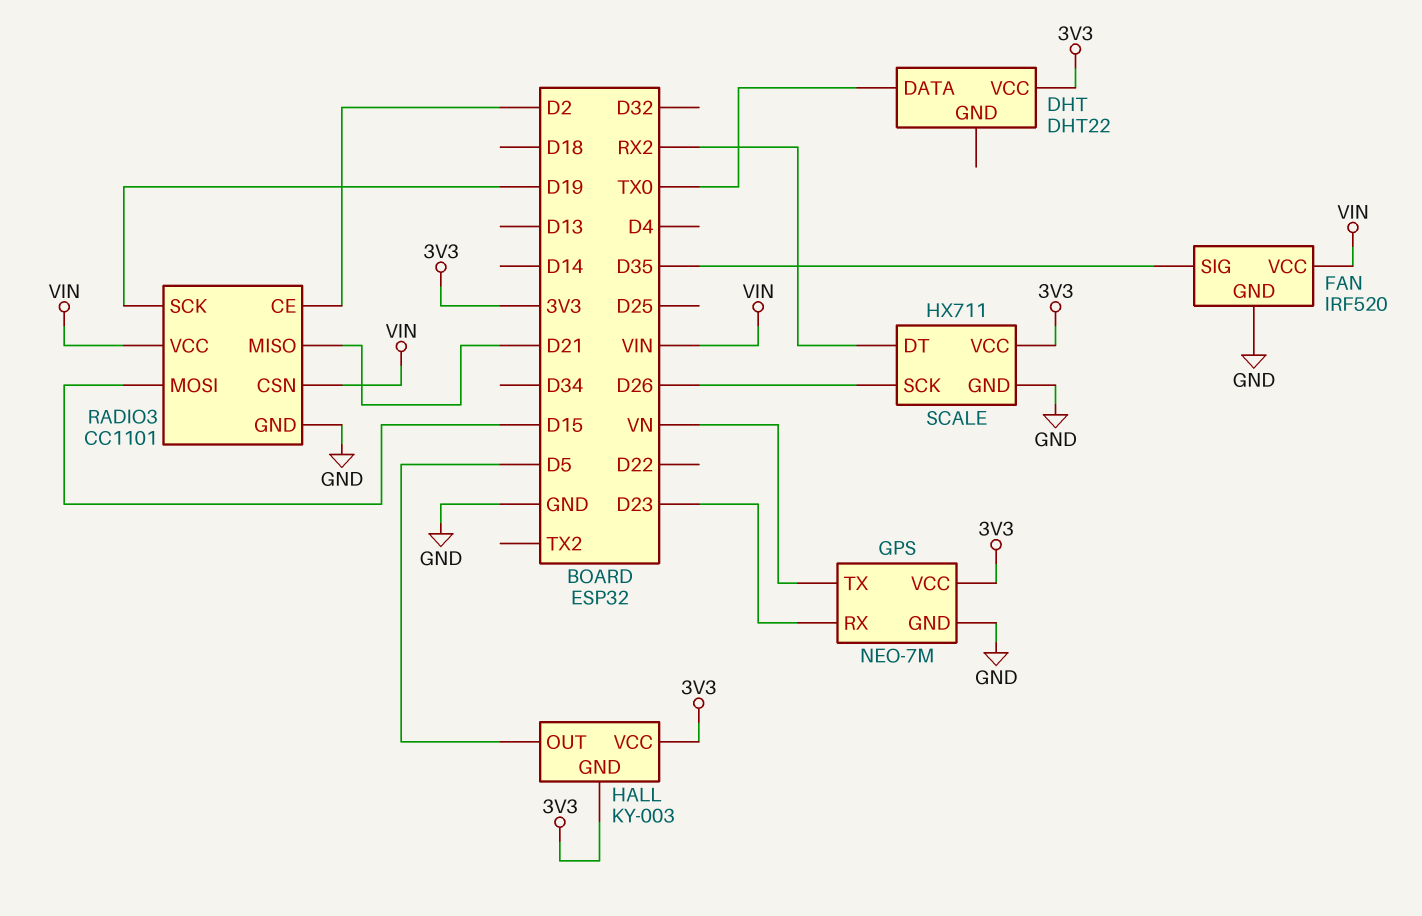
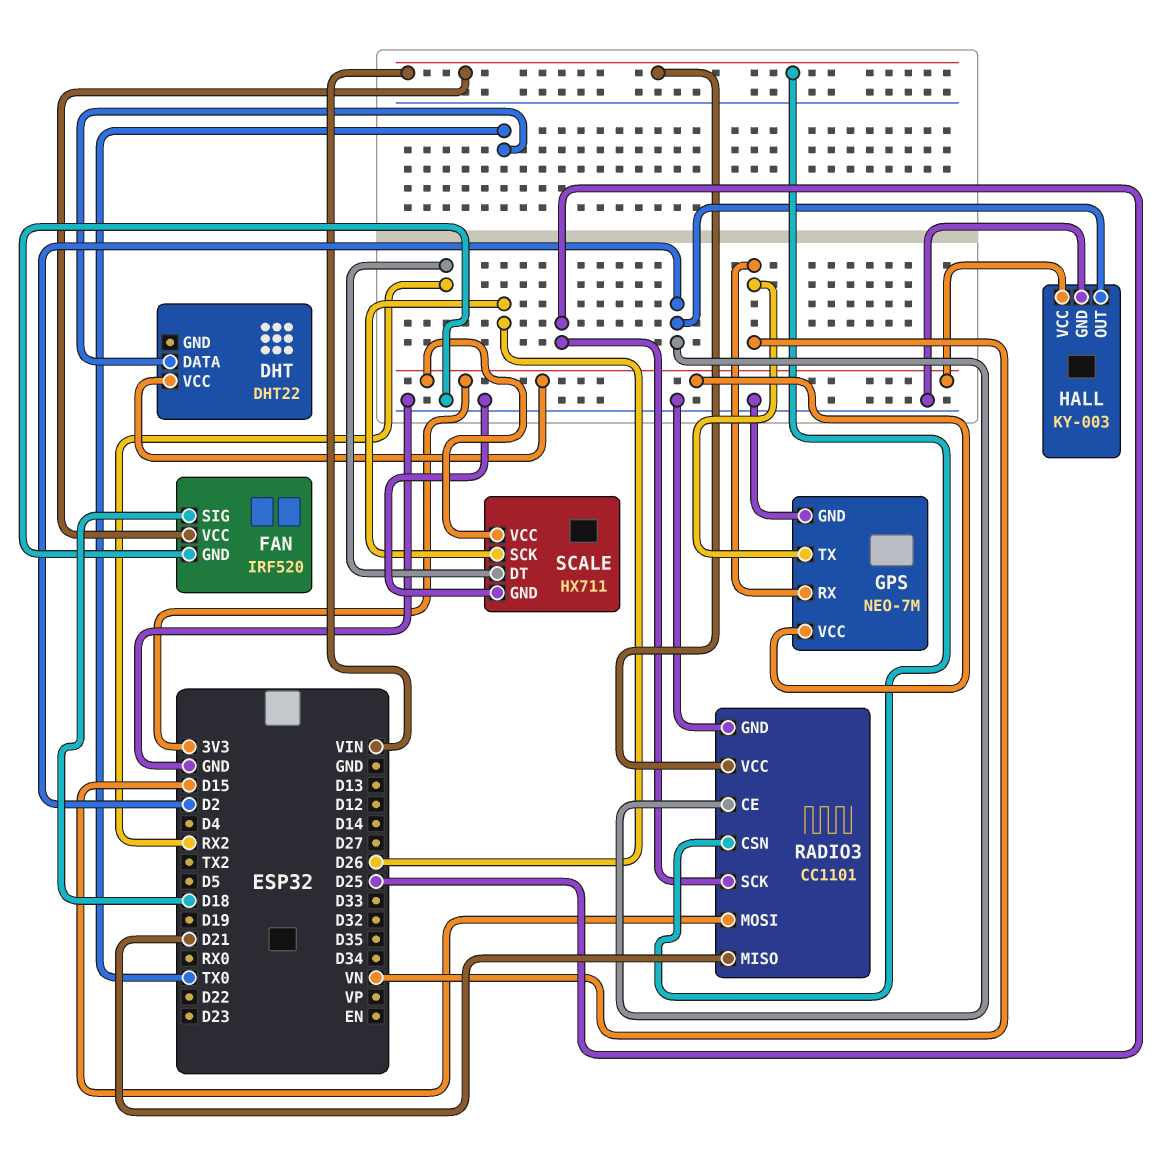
FAN pin SIG: D35 -> D18
GPS pin RX: D23 -> VN
HALL pin GND: 3V3 -> GND
HALL pin OUT: D5 -> D2
RADIO3 pin SCK: D19 -> D25

